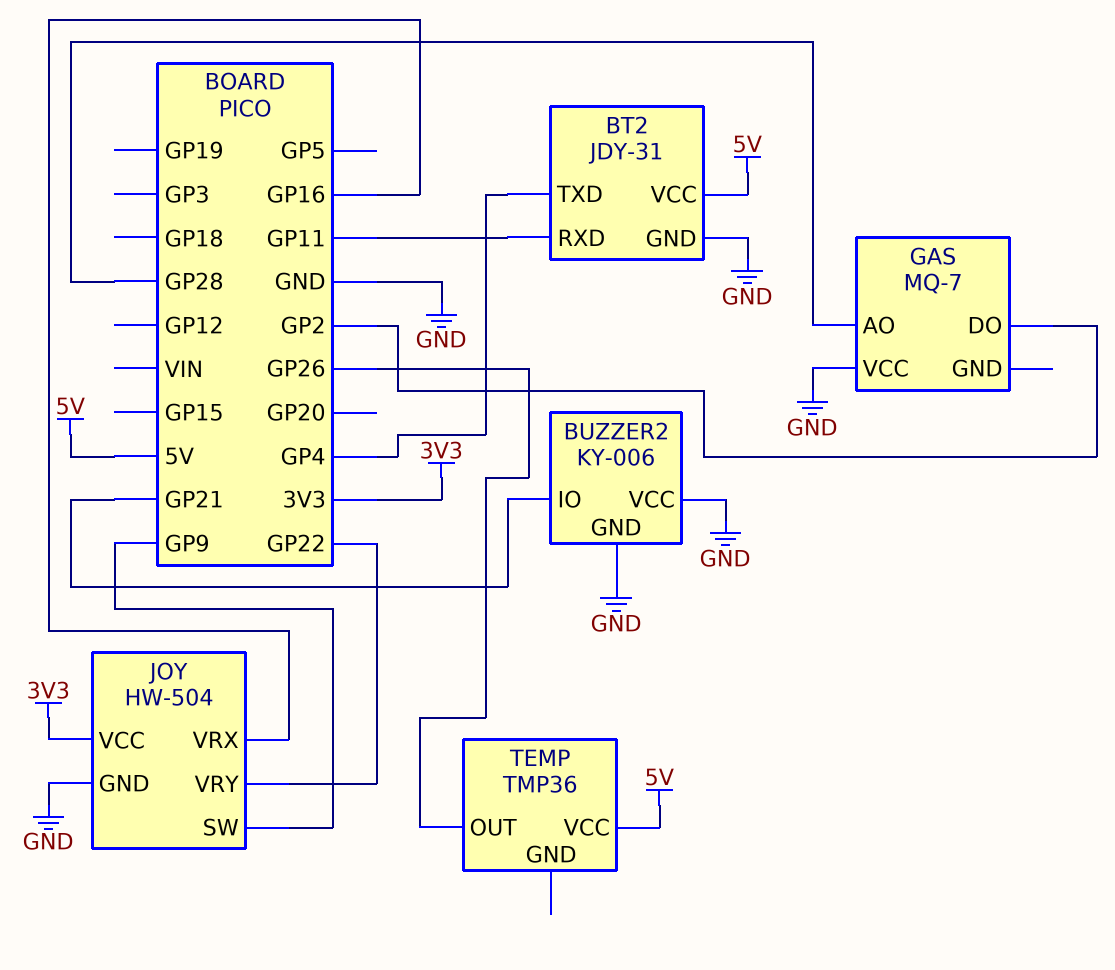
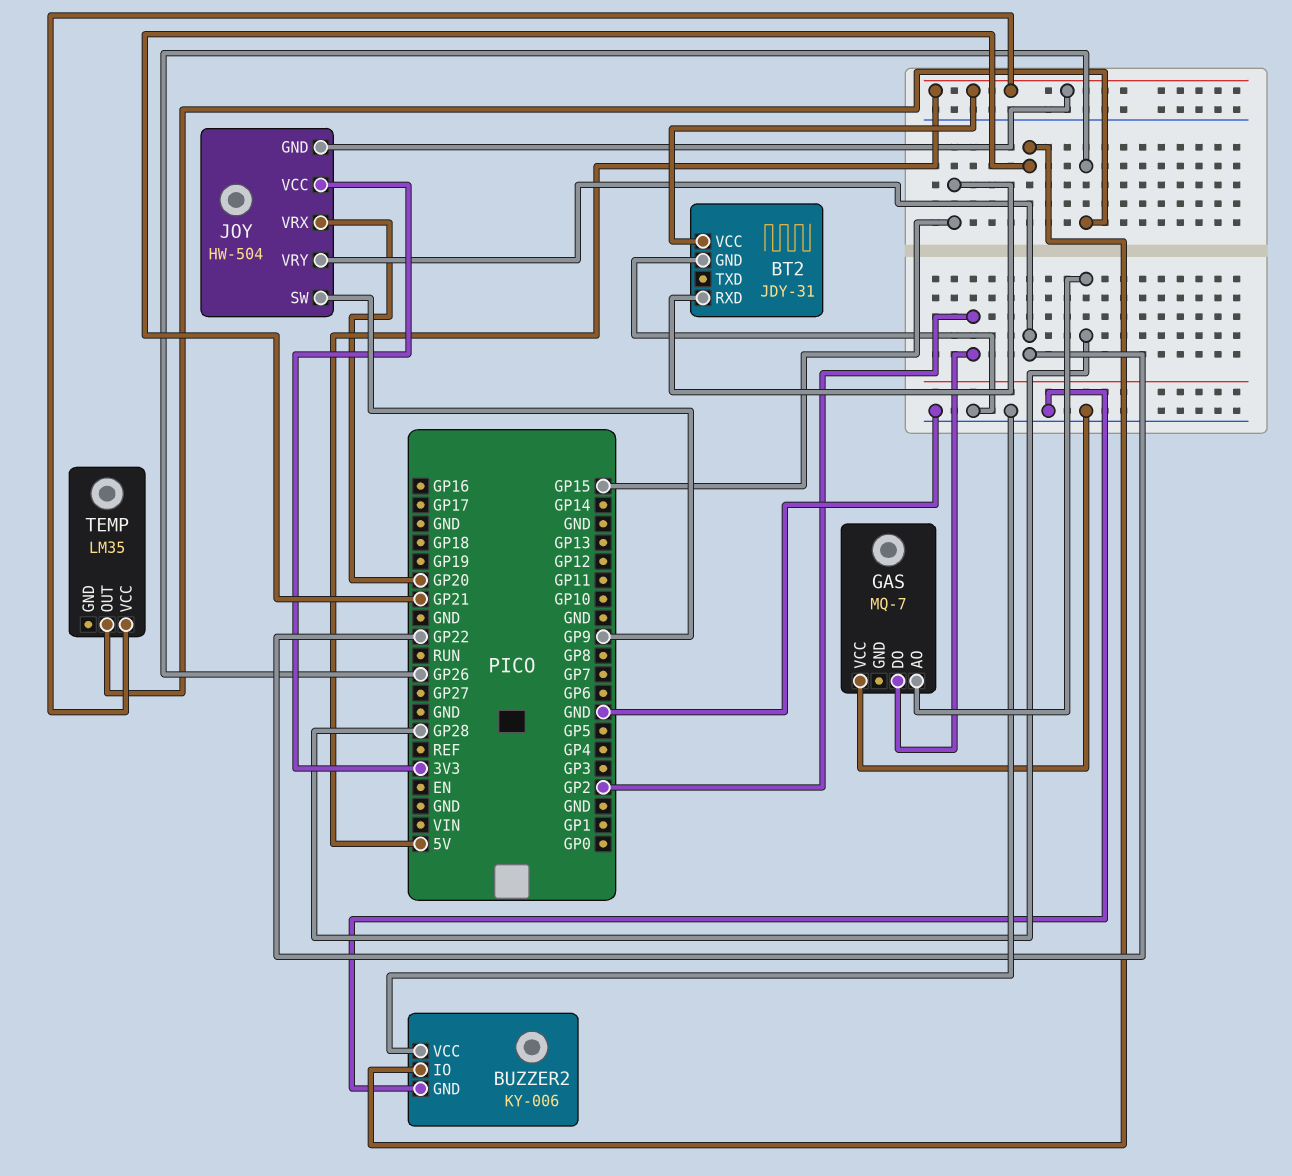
BT2 pin RXD: GP11 -> GP15
BT2 pin TXD: GP4 -> none
JOY pin GND: GND -> 5V
JOY pin VRX: GP16 -> GP20
TEMP: TMP36 -> LM35

